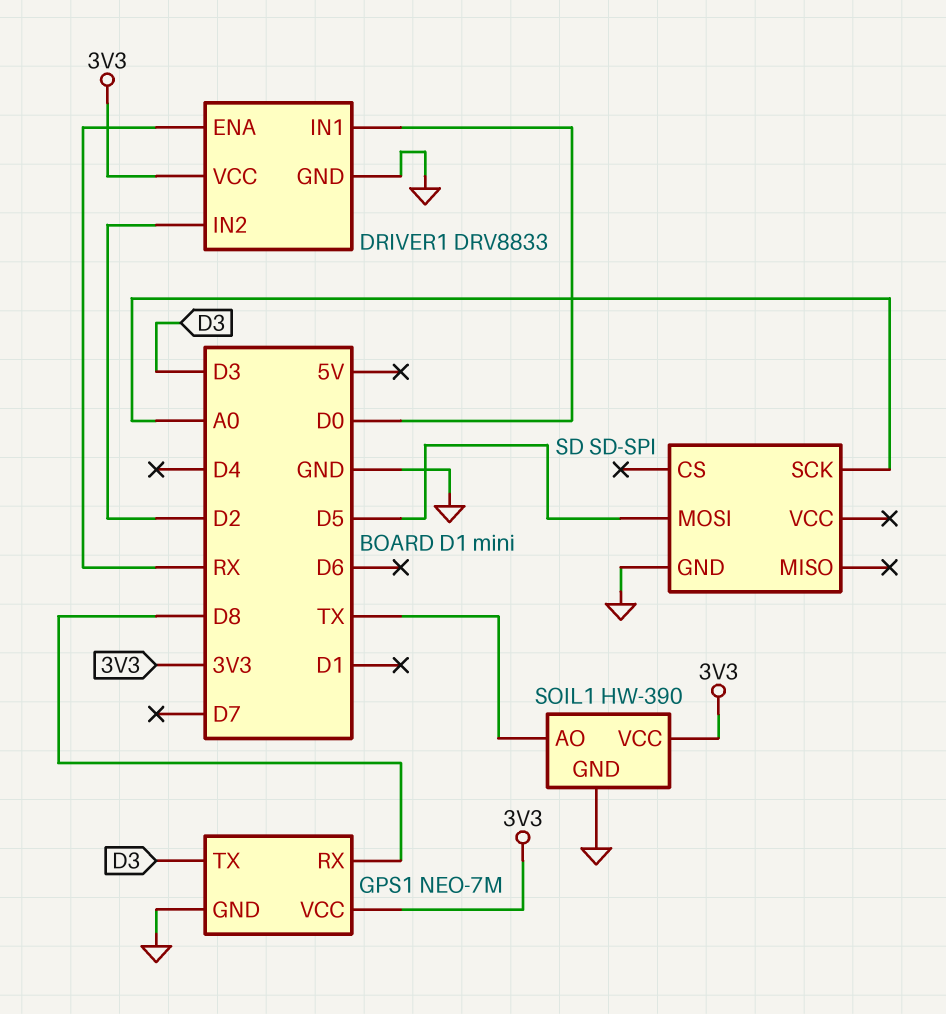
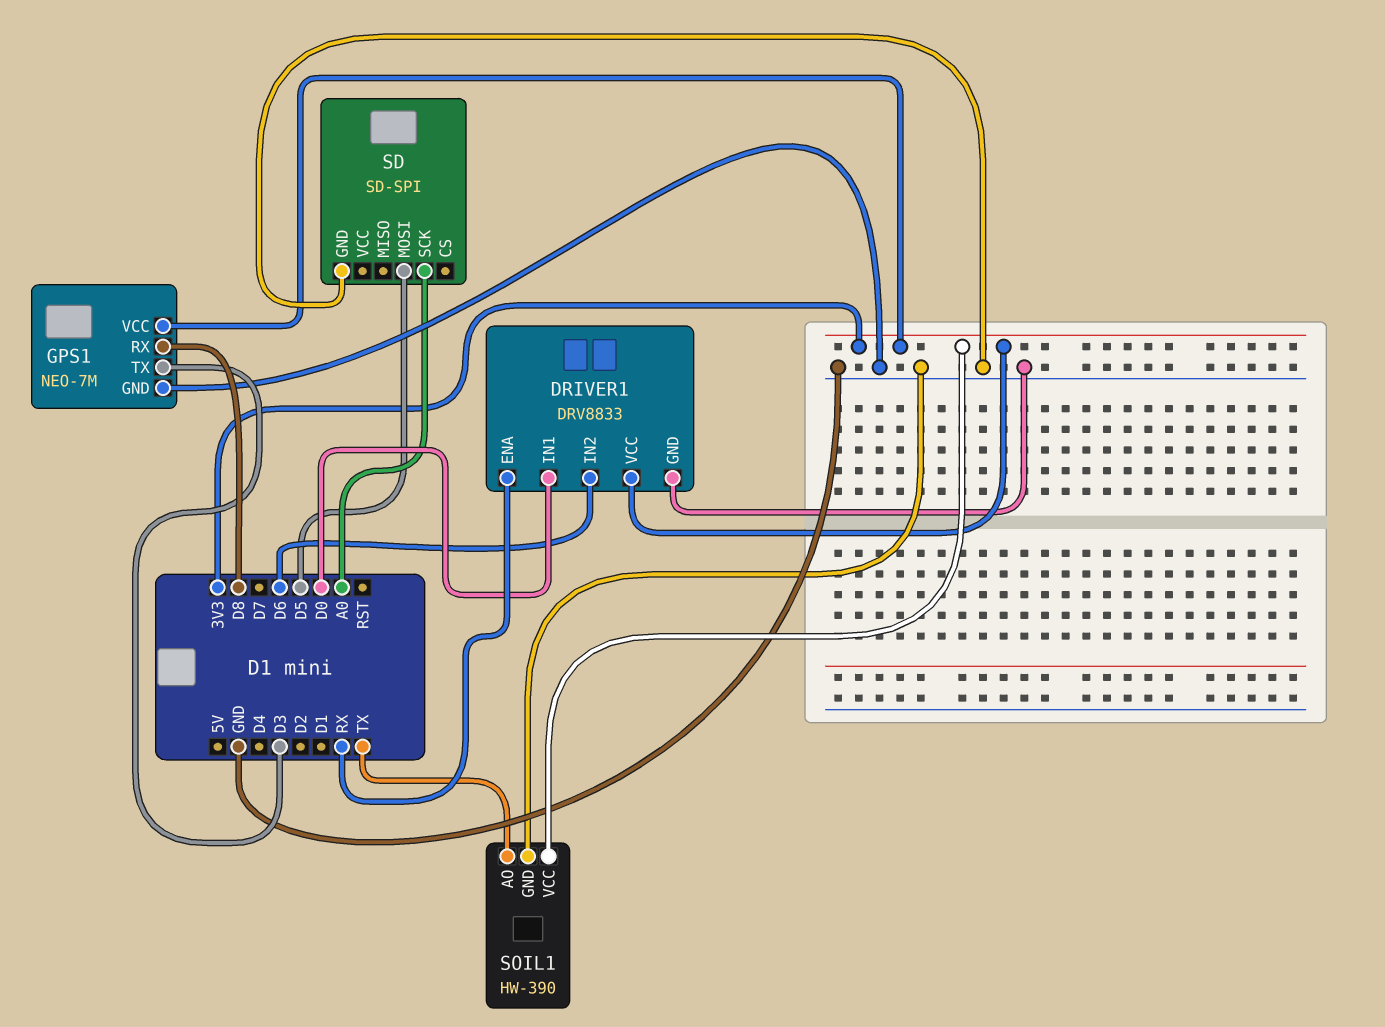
DRIVER1 pin IN2: D2 -> D6

